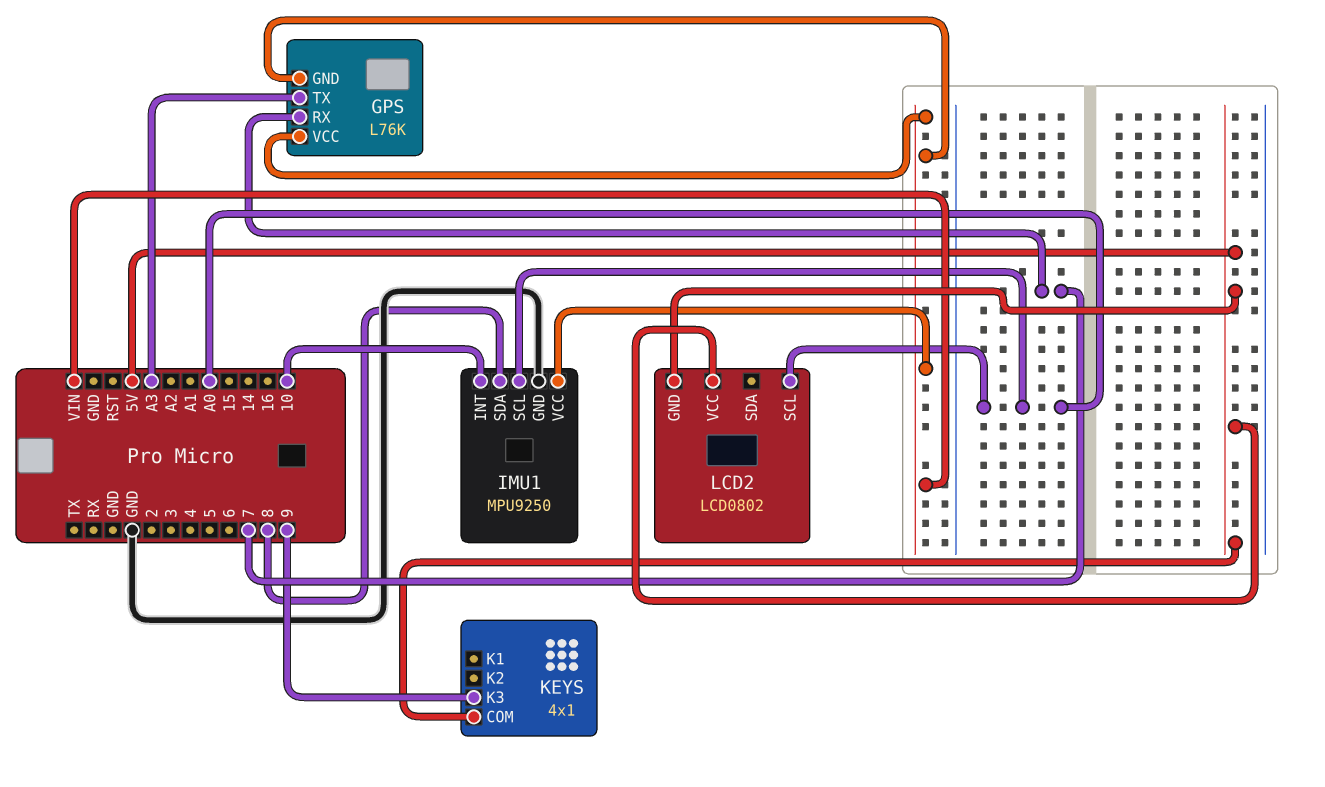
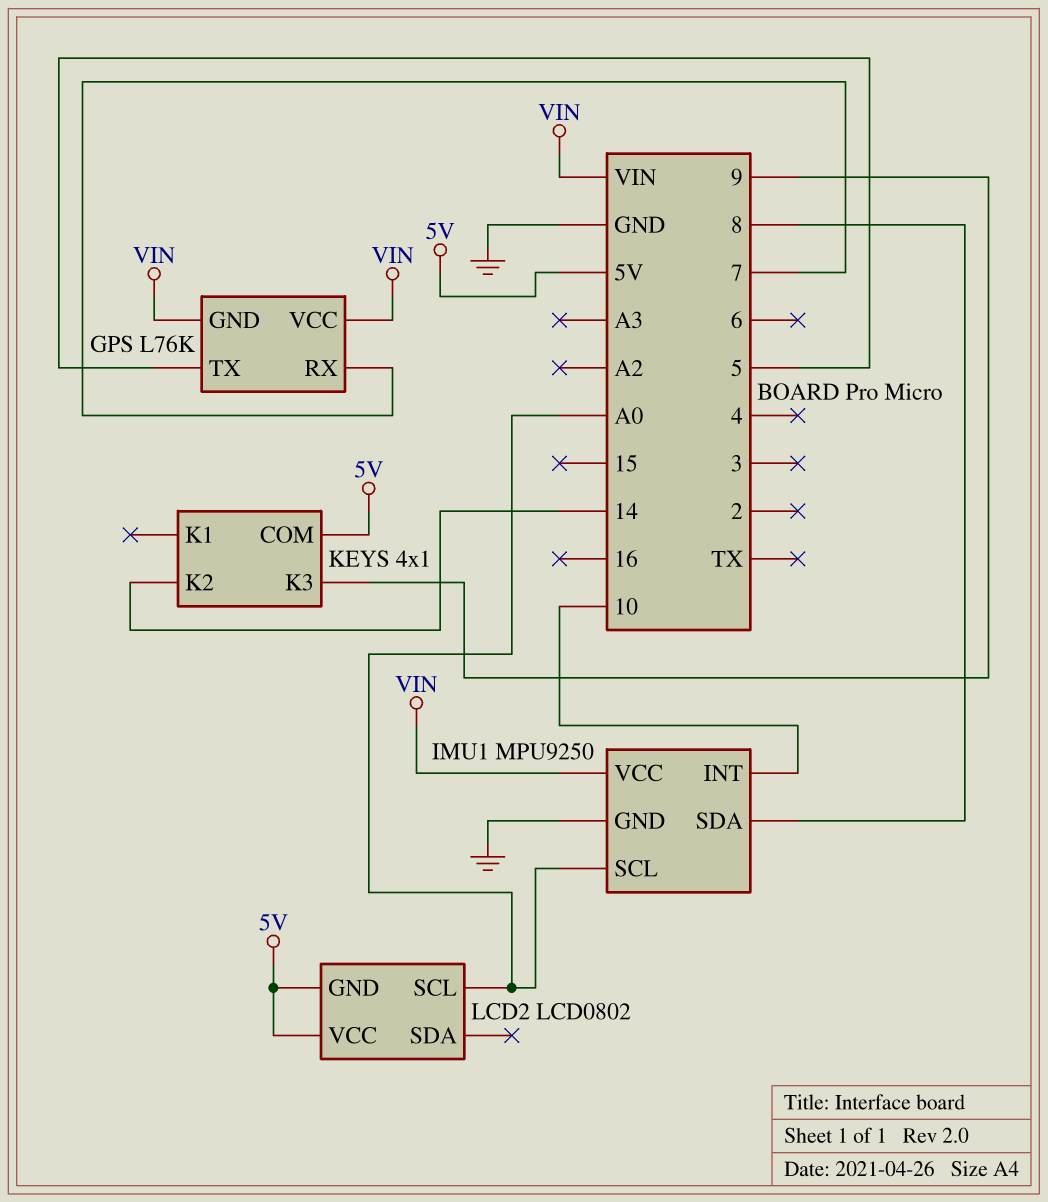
GPS pin TX: A3 -> 5
KEYS pin K2: none -> 14

